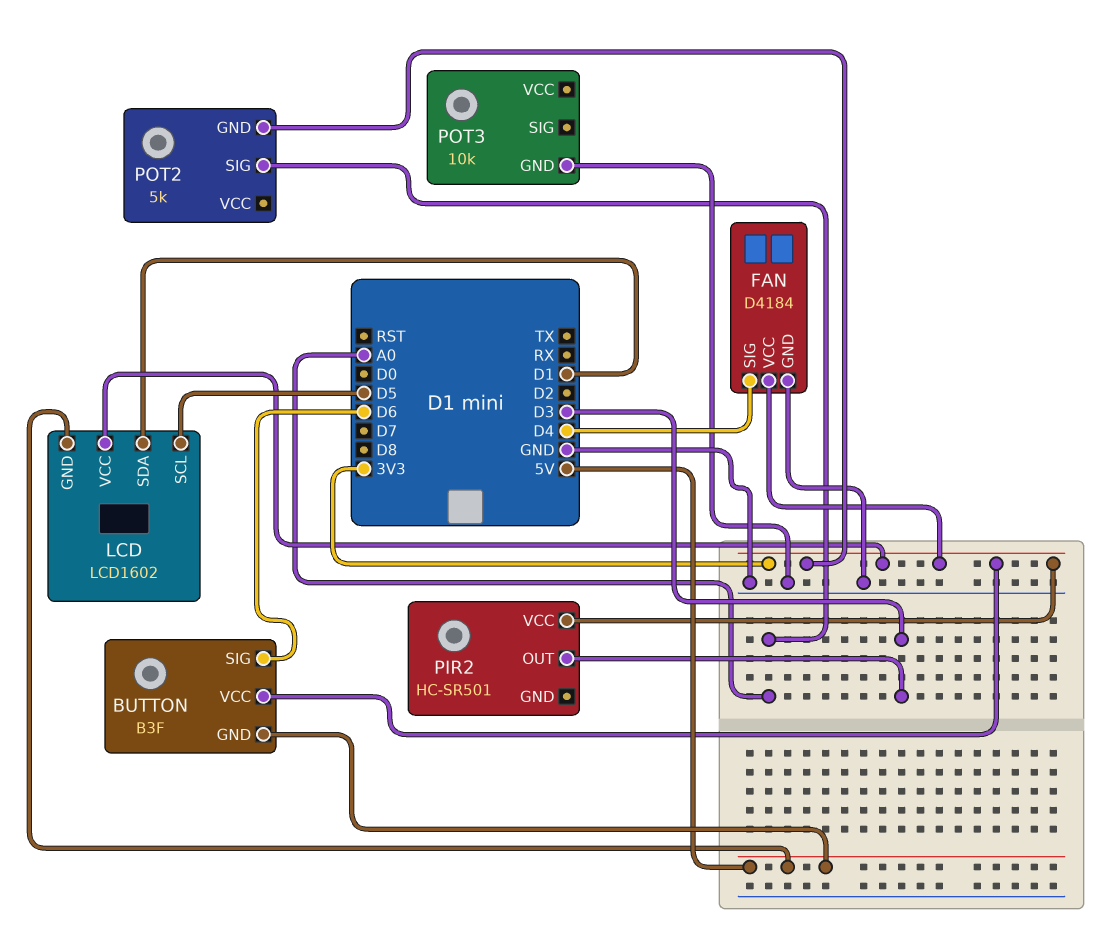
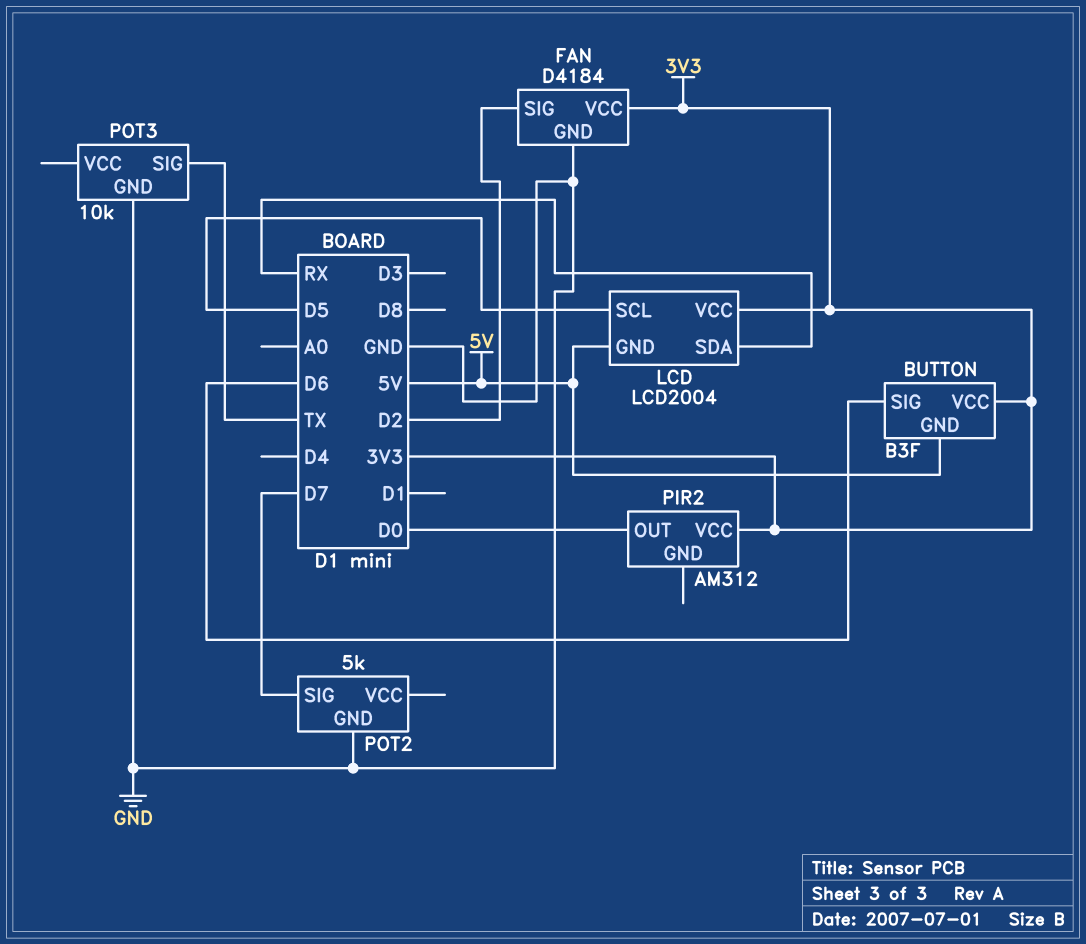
FAN pin SIG: D4 -> D2
LCD: LCD1602 -> LCD2004
LCD pin SDA: D1 -> RX
PIR2: HC-SR501 -> AM312
PIR2 pin OUT: D3 -> D0
POT2 pin GND: 3V3 -> GND
POT2 pin SIG: A0 -> D7
POT3 pin SIG: none -> TX

